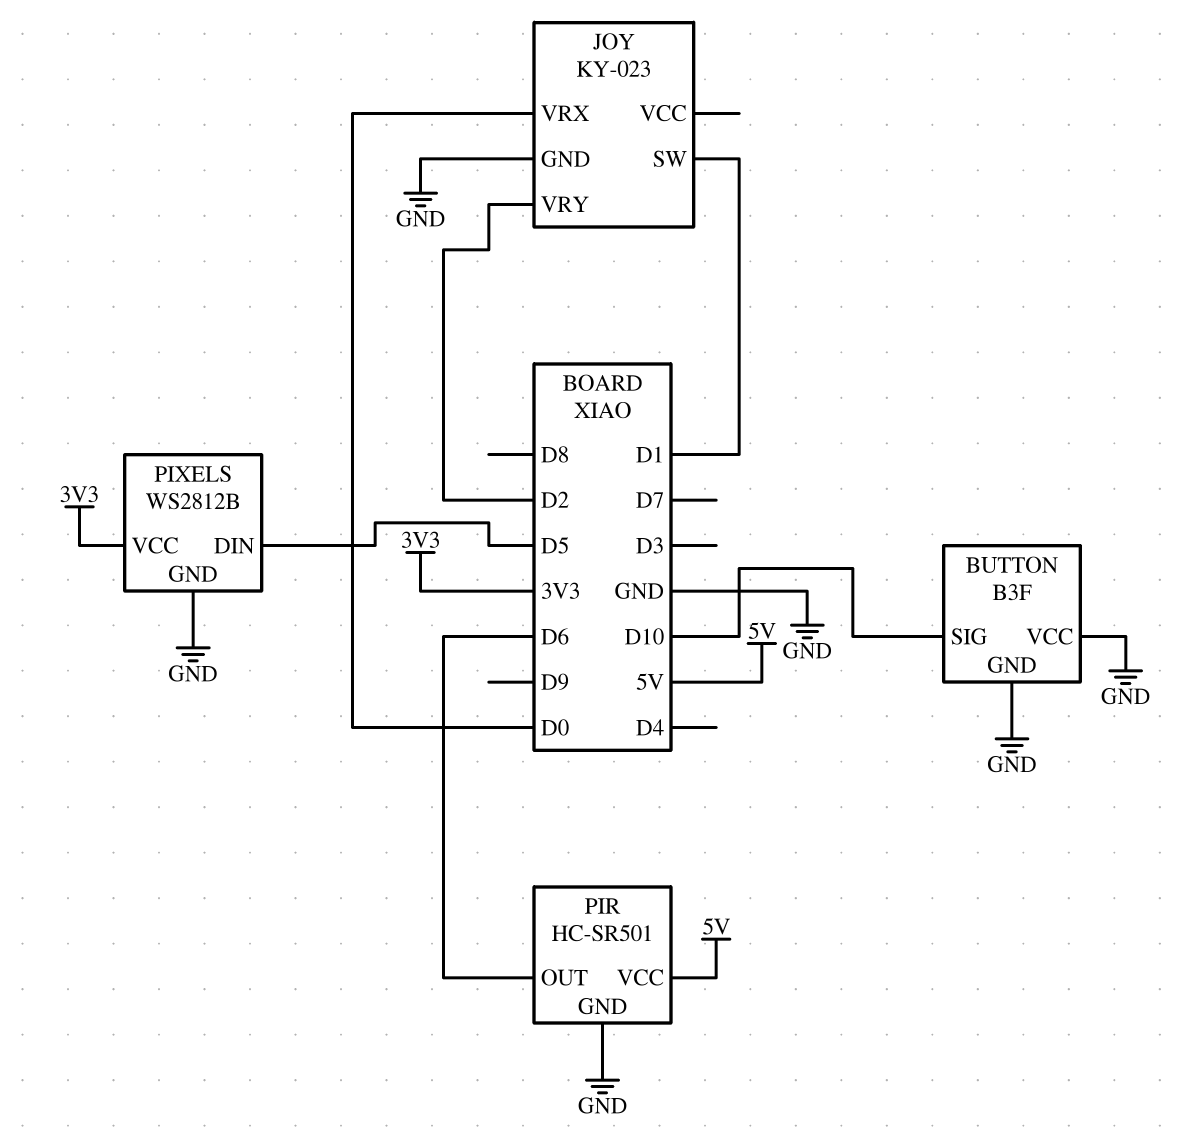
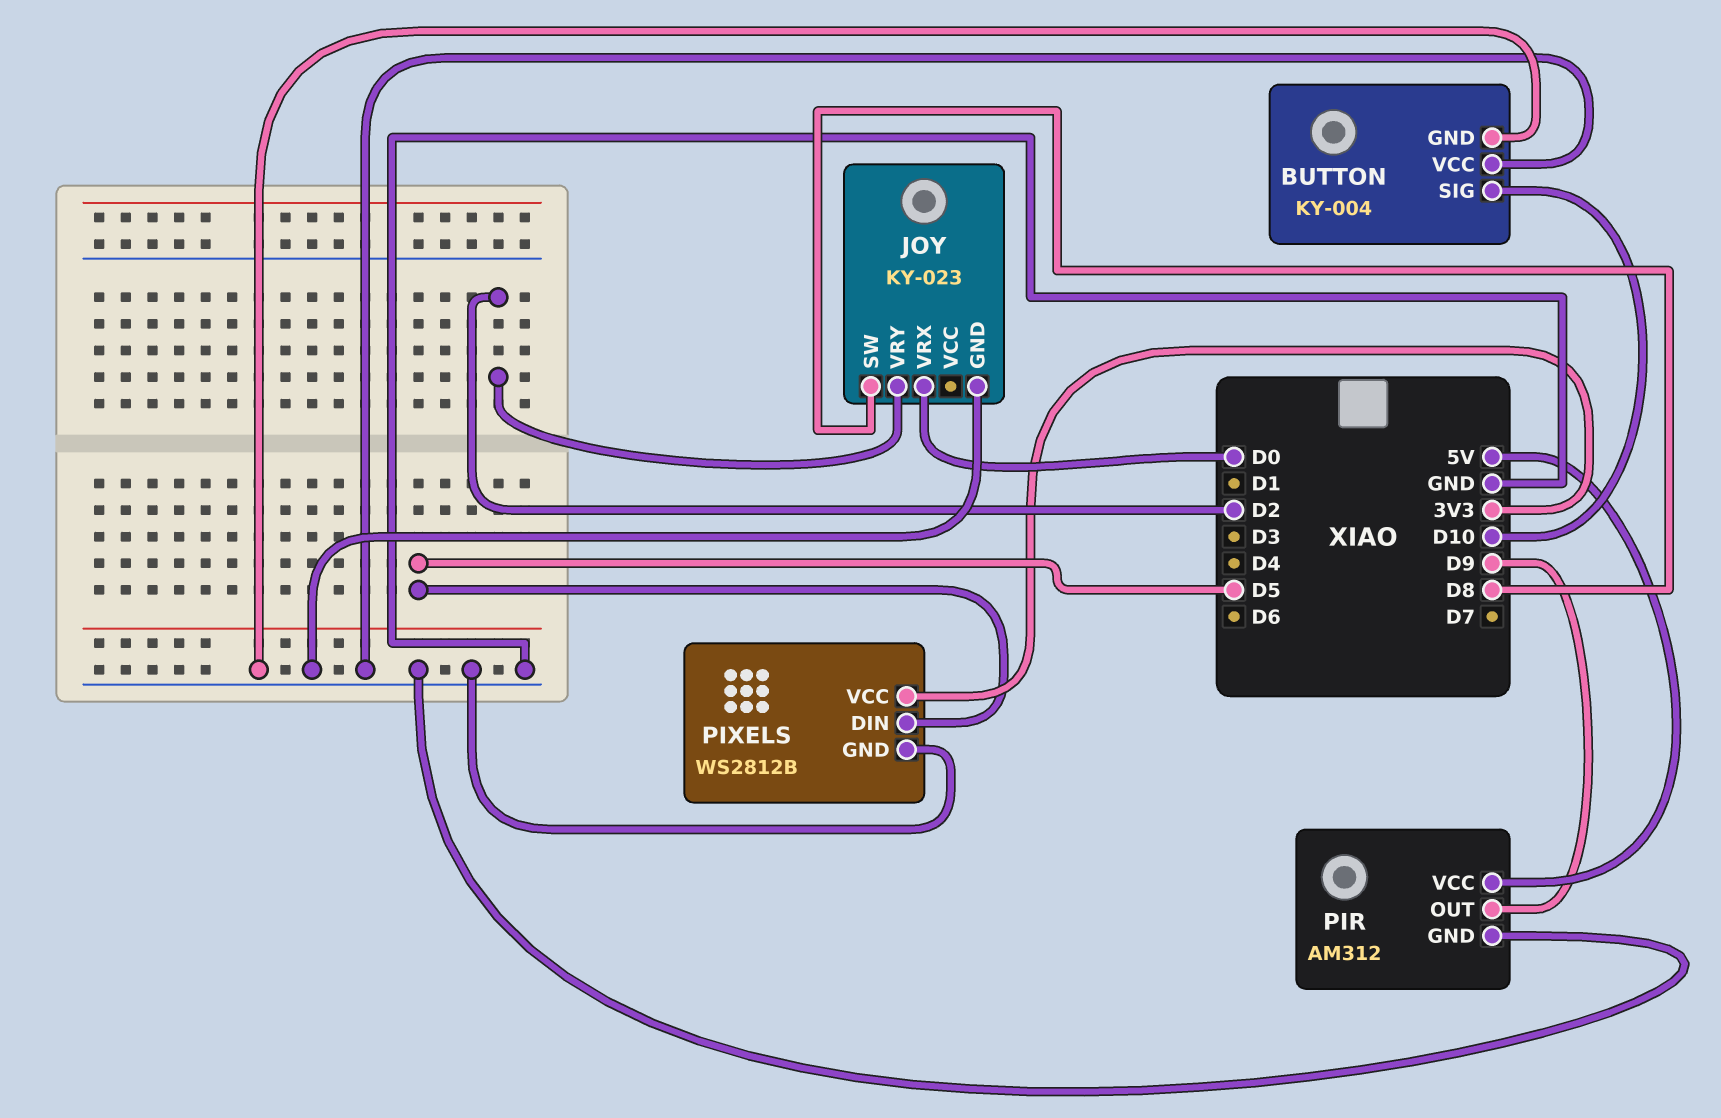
BUTTON: B3F -> KY-004
JOY pin SW: D1 -> D8
PIR: HC-SR501 -> AM312
PIR pin OUT: D6 -> D9

